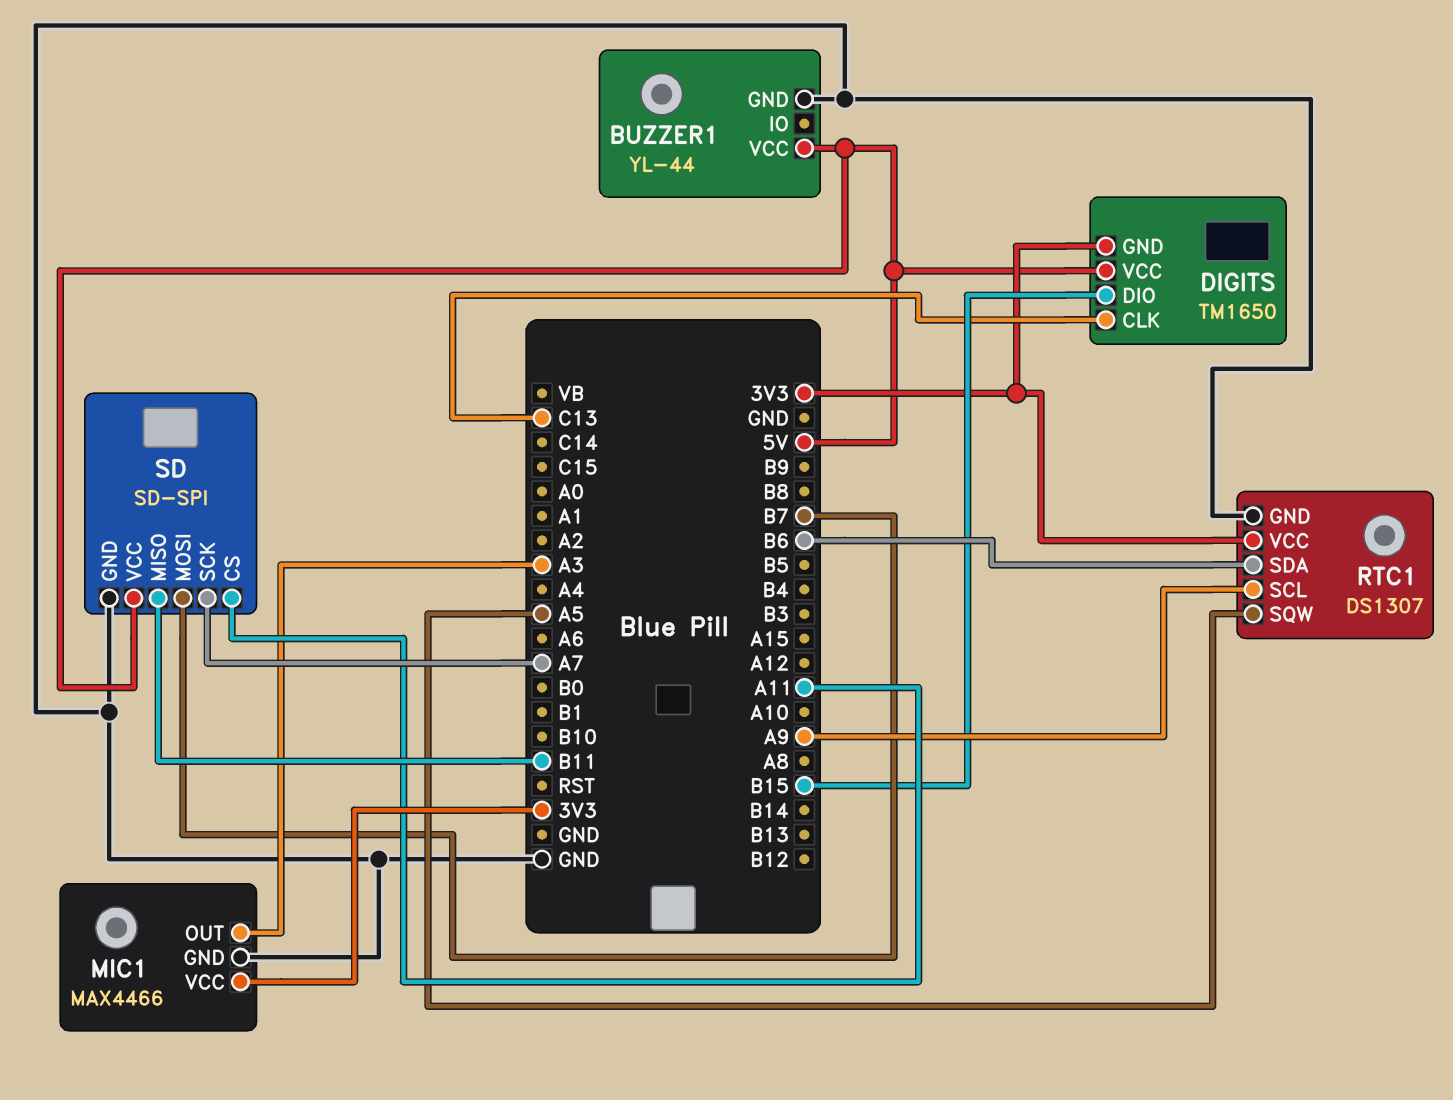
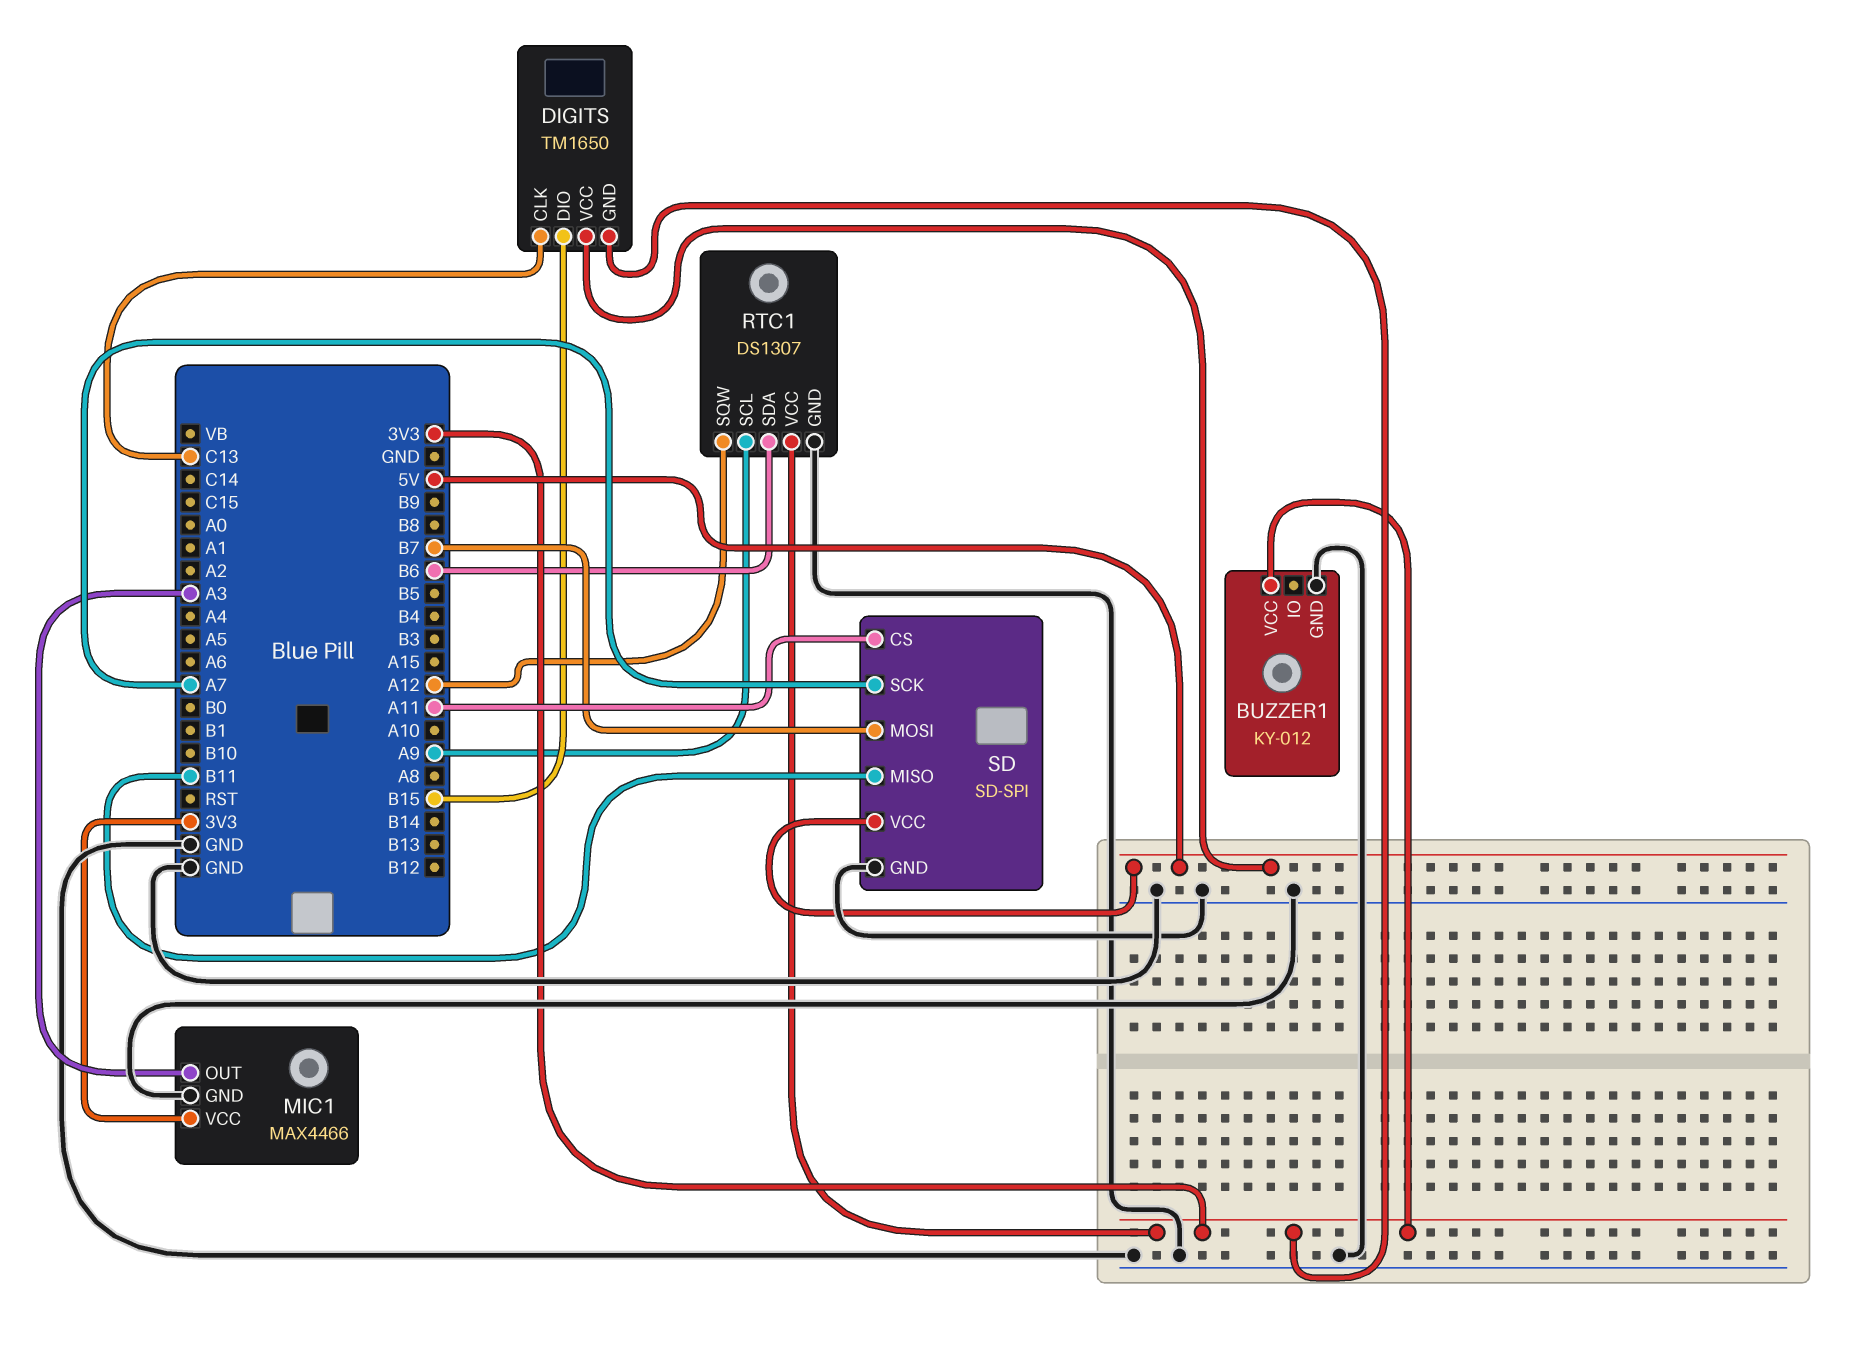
BUZZER1: YL-44 -> KY-012
BUZZER1 pin VCC: 5V -> 3V3
RTC1 pin SQW: A5 -> A12

